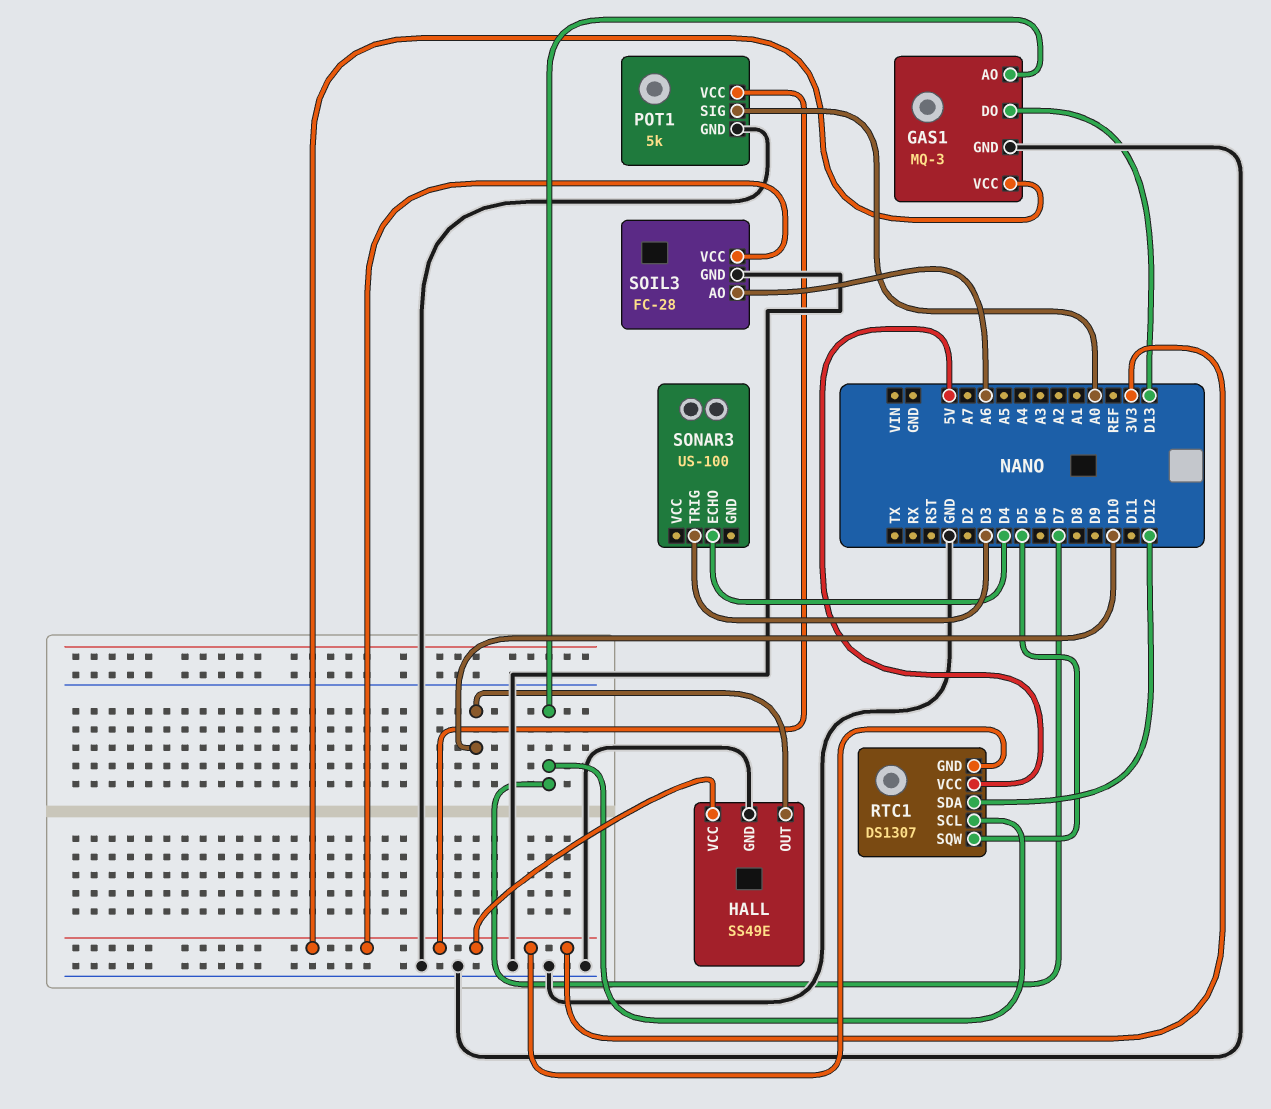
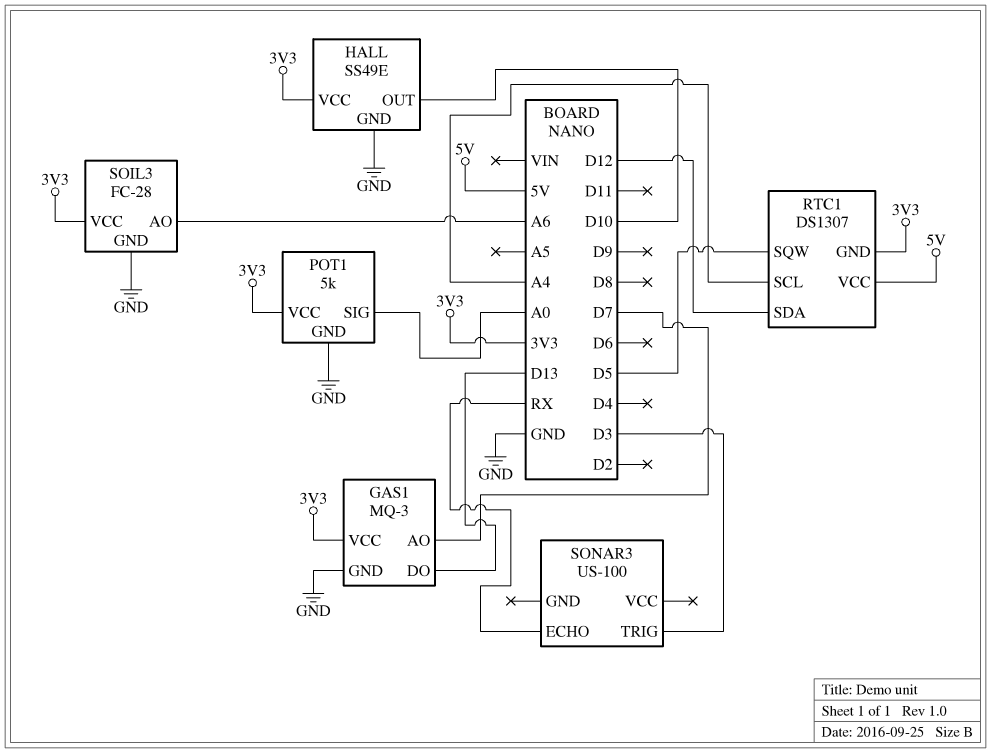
RTC1 pin SCL: D7 -> A4
SONAR3 pin ECHO: D4 -> RX

